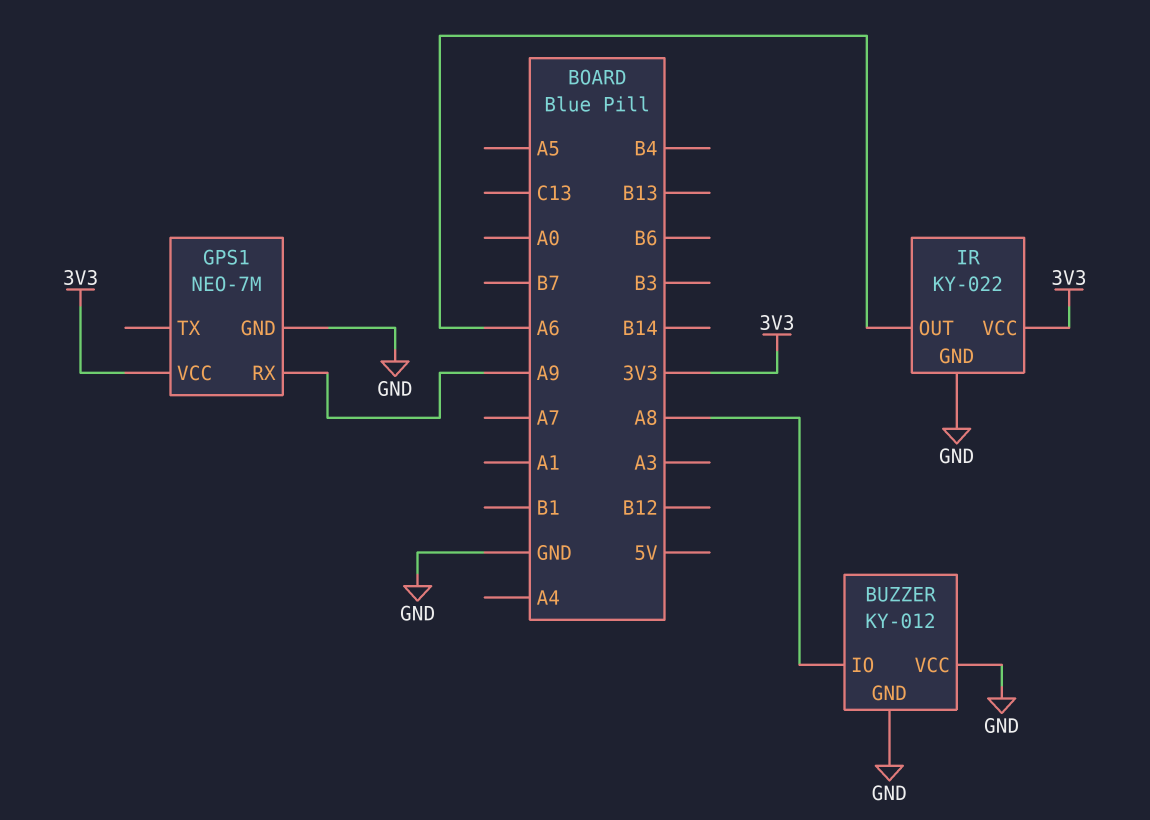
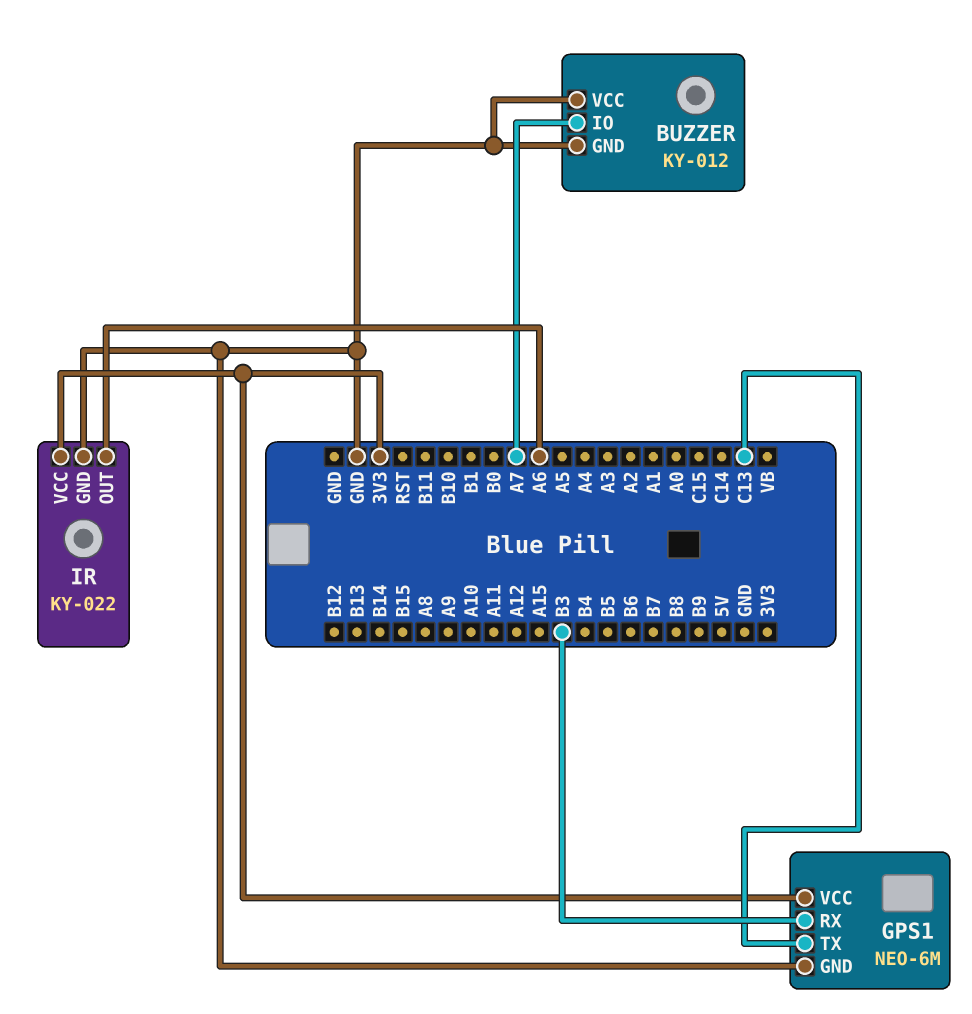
BUZZER pin IO: A8 -> A7
GPS1: NEO-7M -> NEO-6M
GPS1 pin RX: A9 -> B3
GPS1 pin TX: none -> C13

